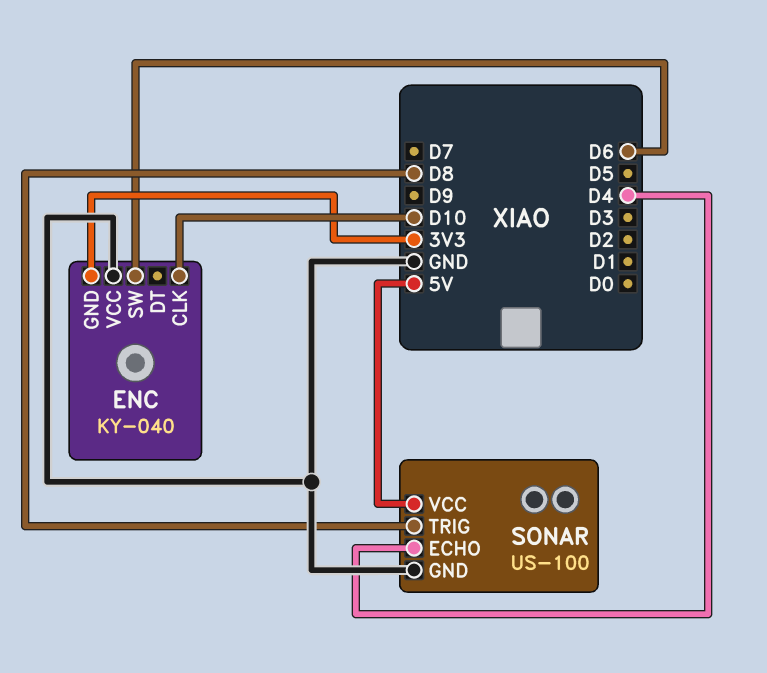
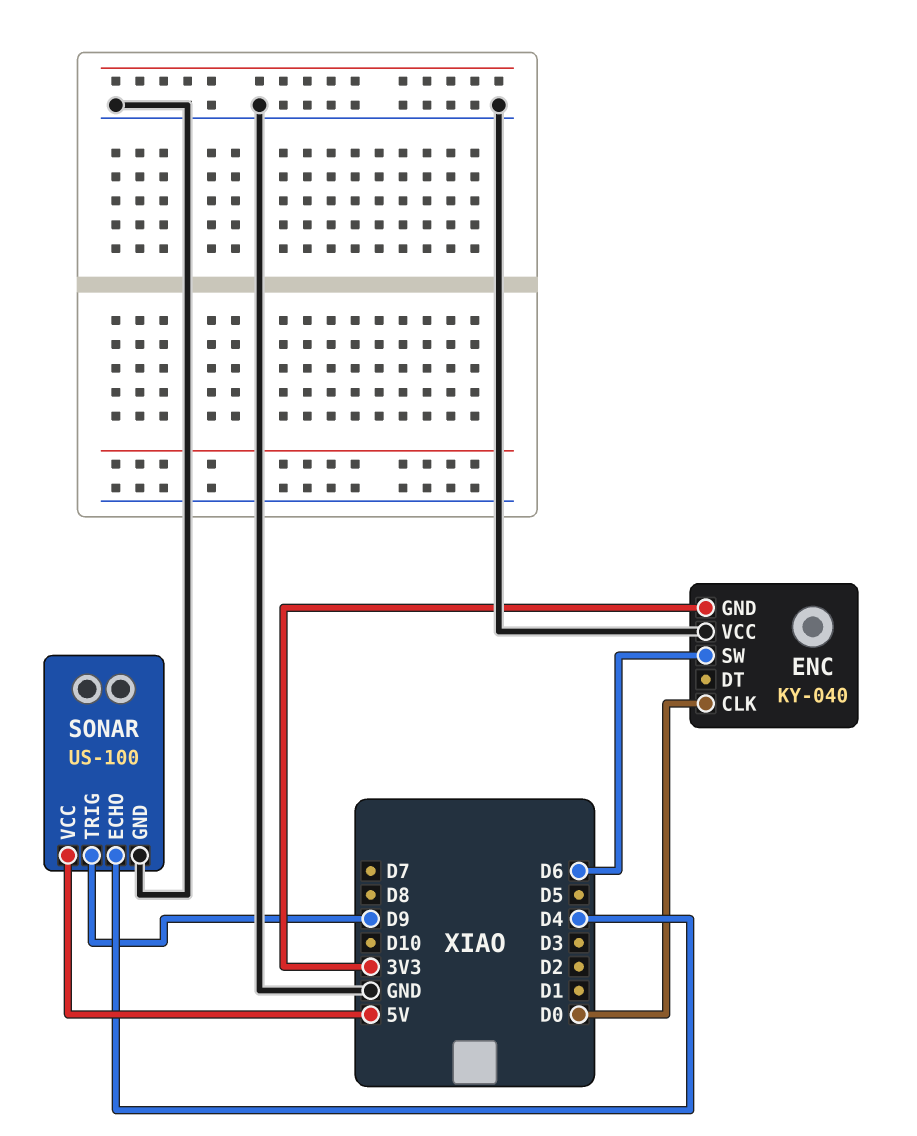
ENC pin CLK: D10 -> D0
SONAR pin TRIG: D8 -> D9

